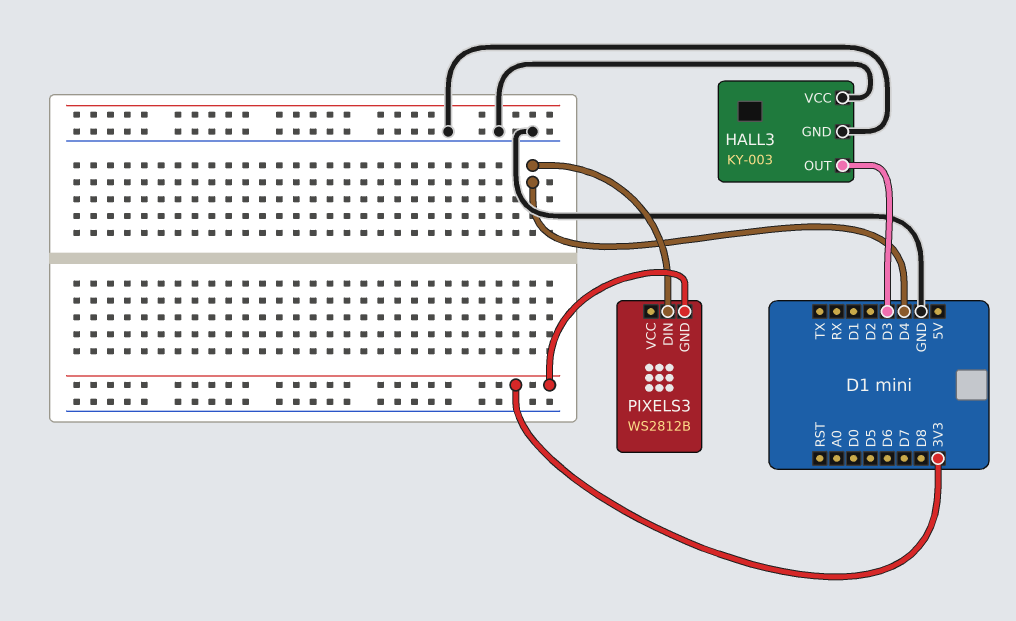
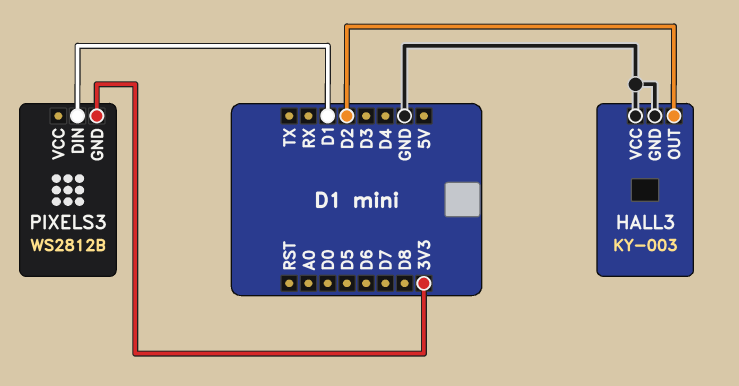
HALL3 pin OUT: D3 -> D2
PIXELS3 pin DIN: D4 -> D1

